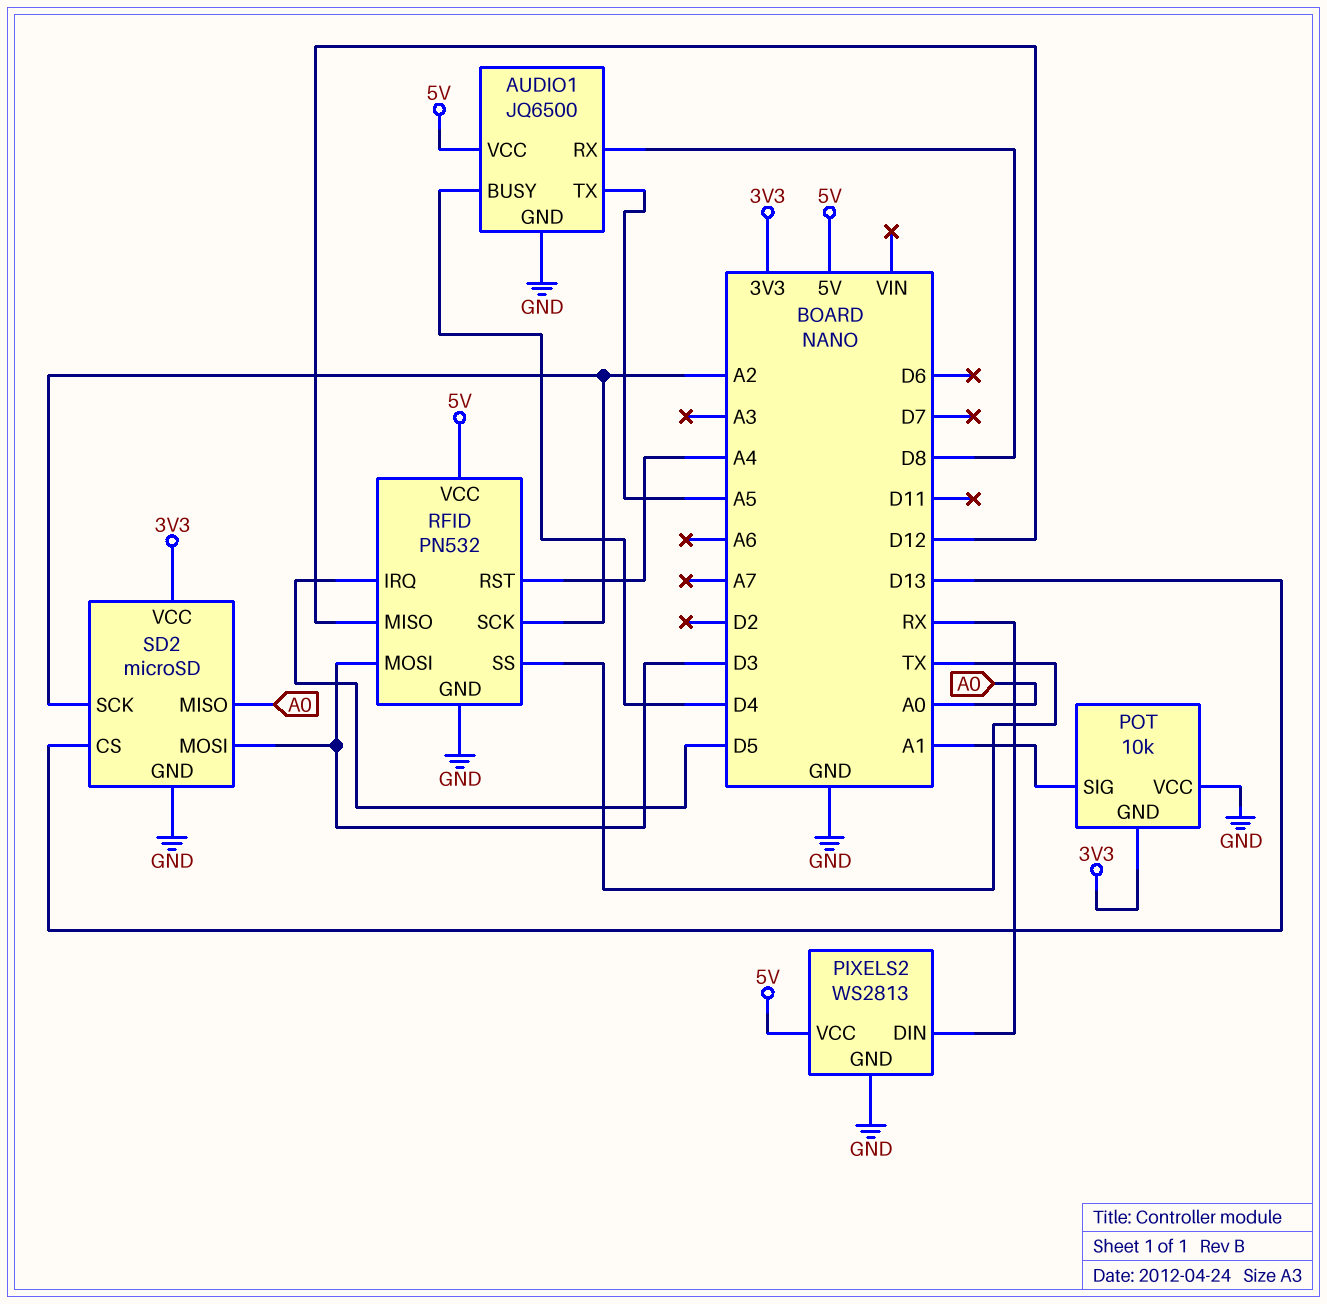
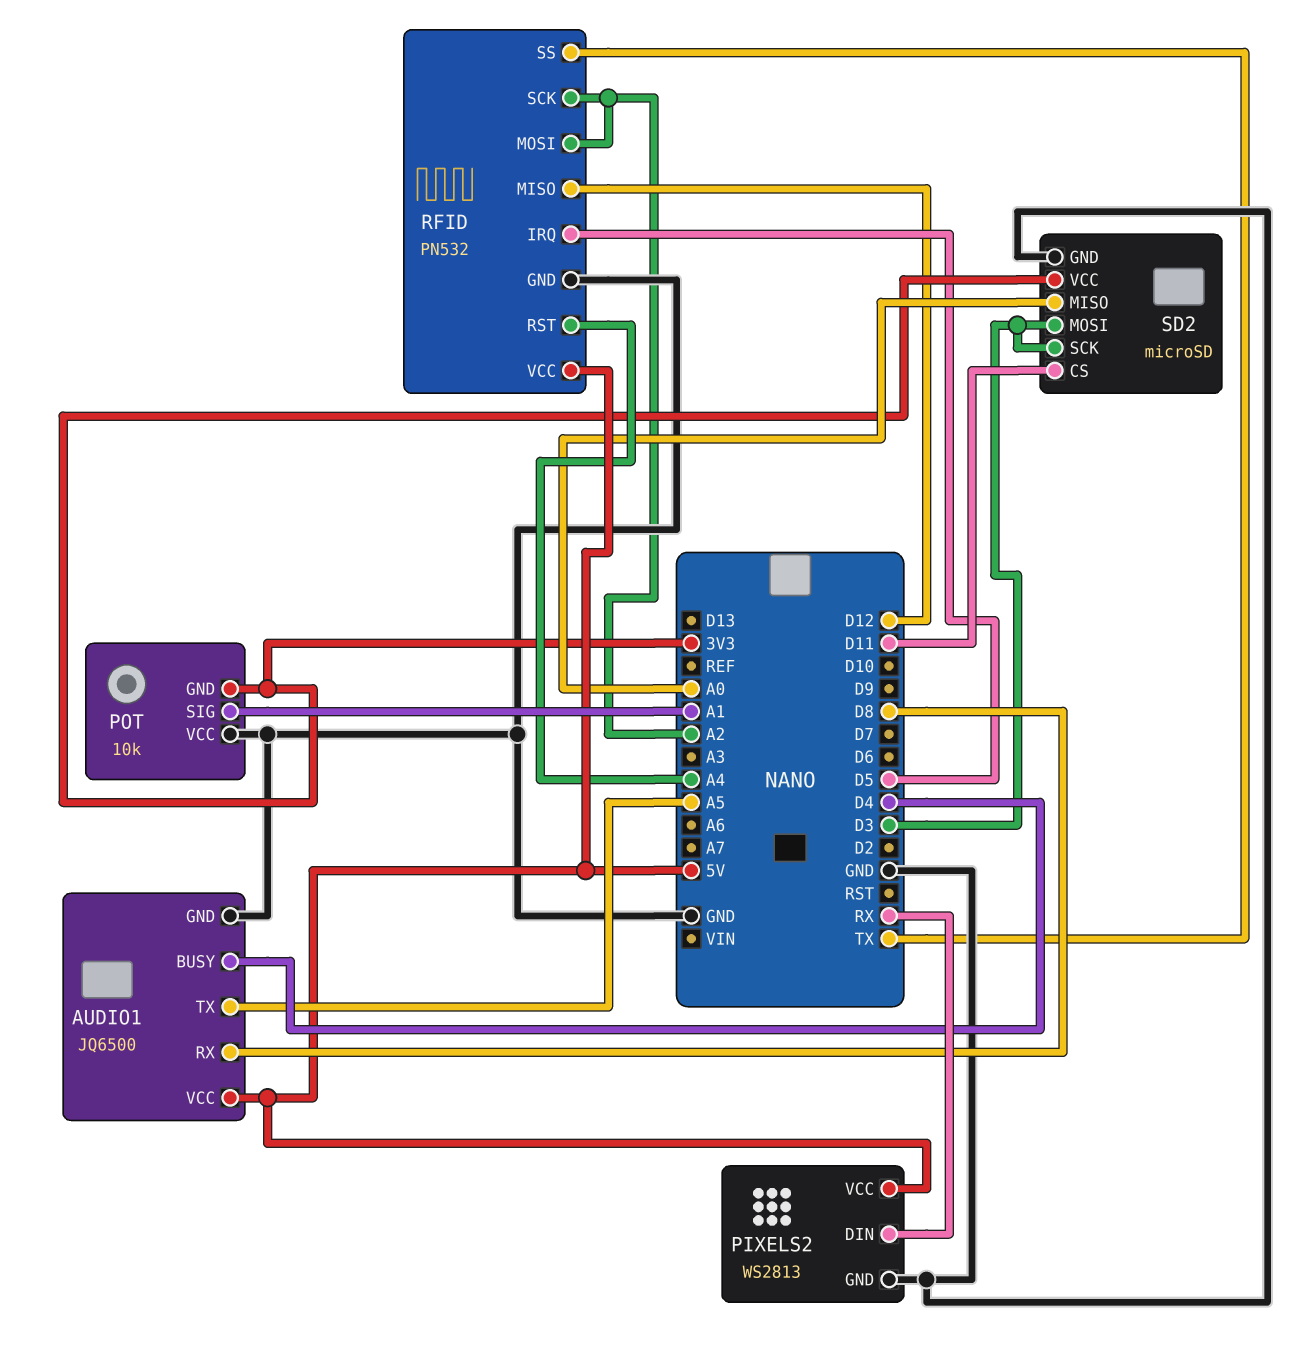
RFID pin MOSI: D3 -> A2
SD2 pin CS: D13 -> D11
SD2 pin SCK: A2 -> D3

